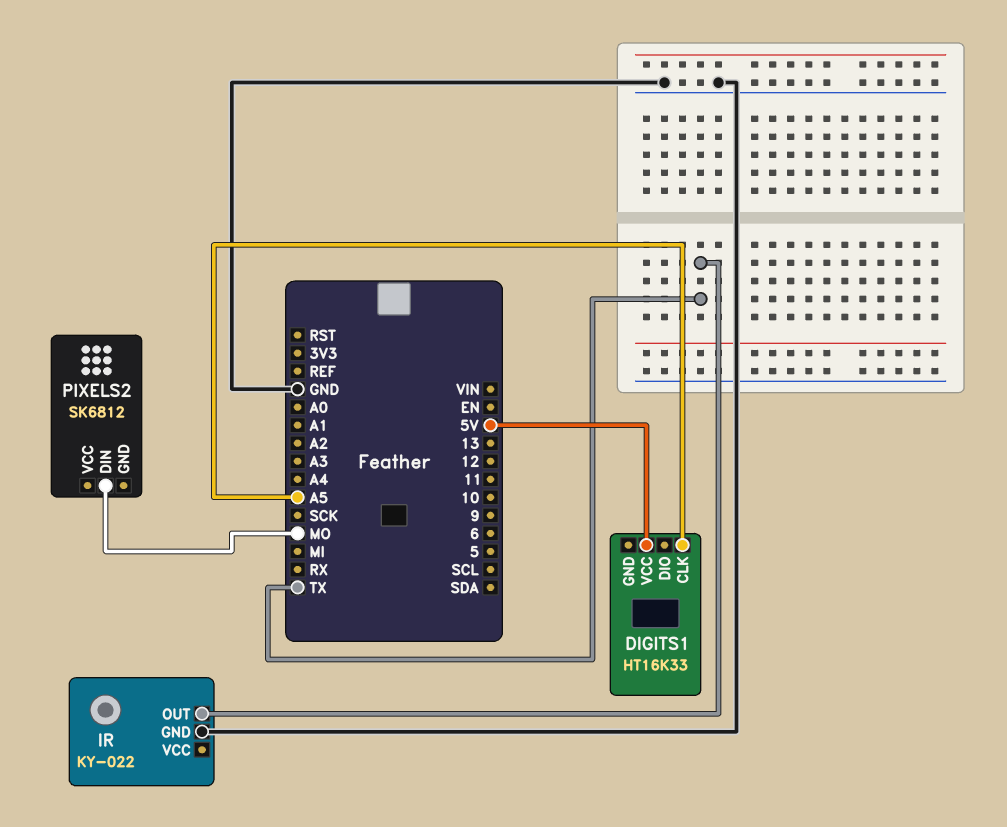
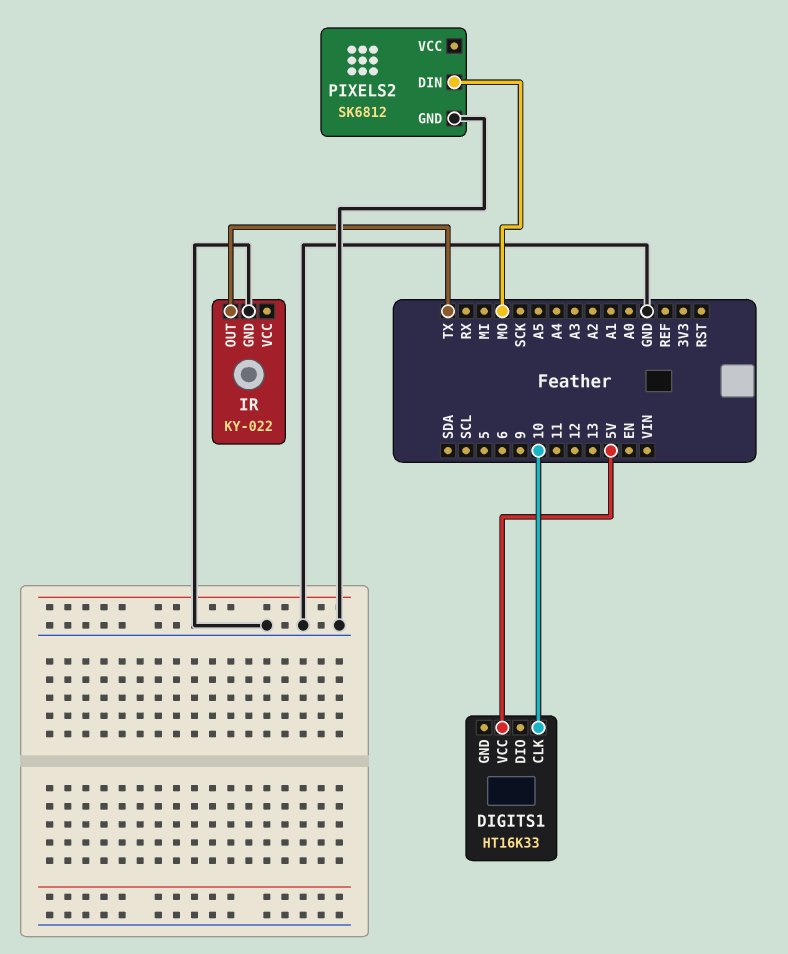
DIGITS1 pin CLK: A5 -> 10
PIXELS2 pin GND: none -> GND

